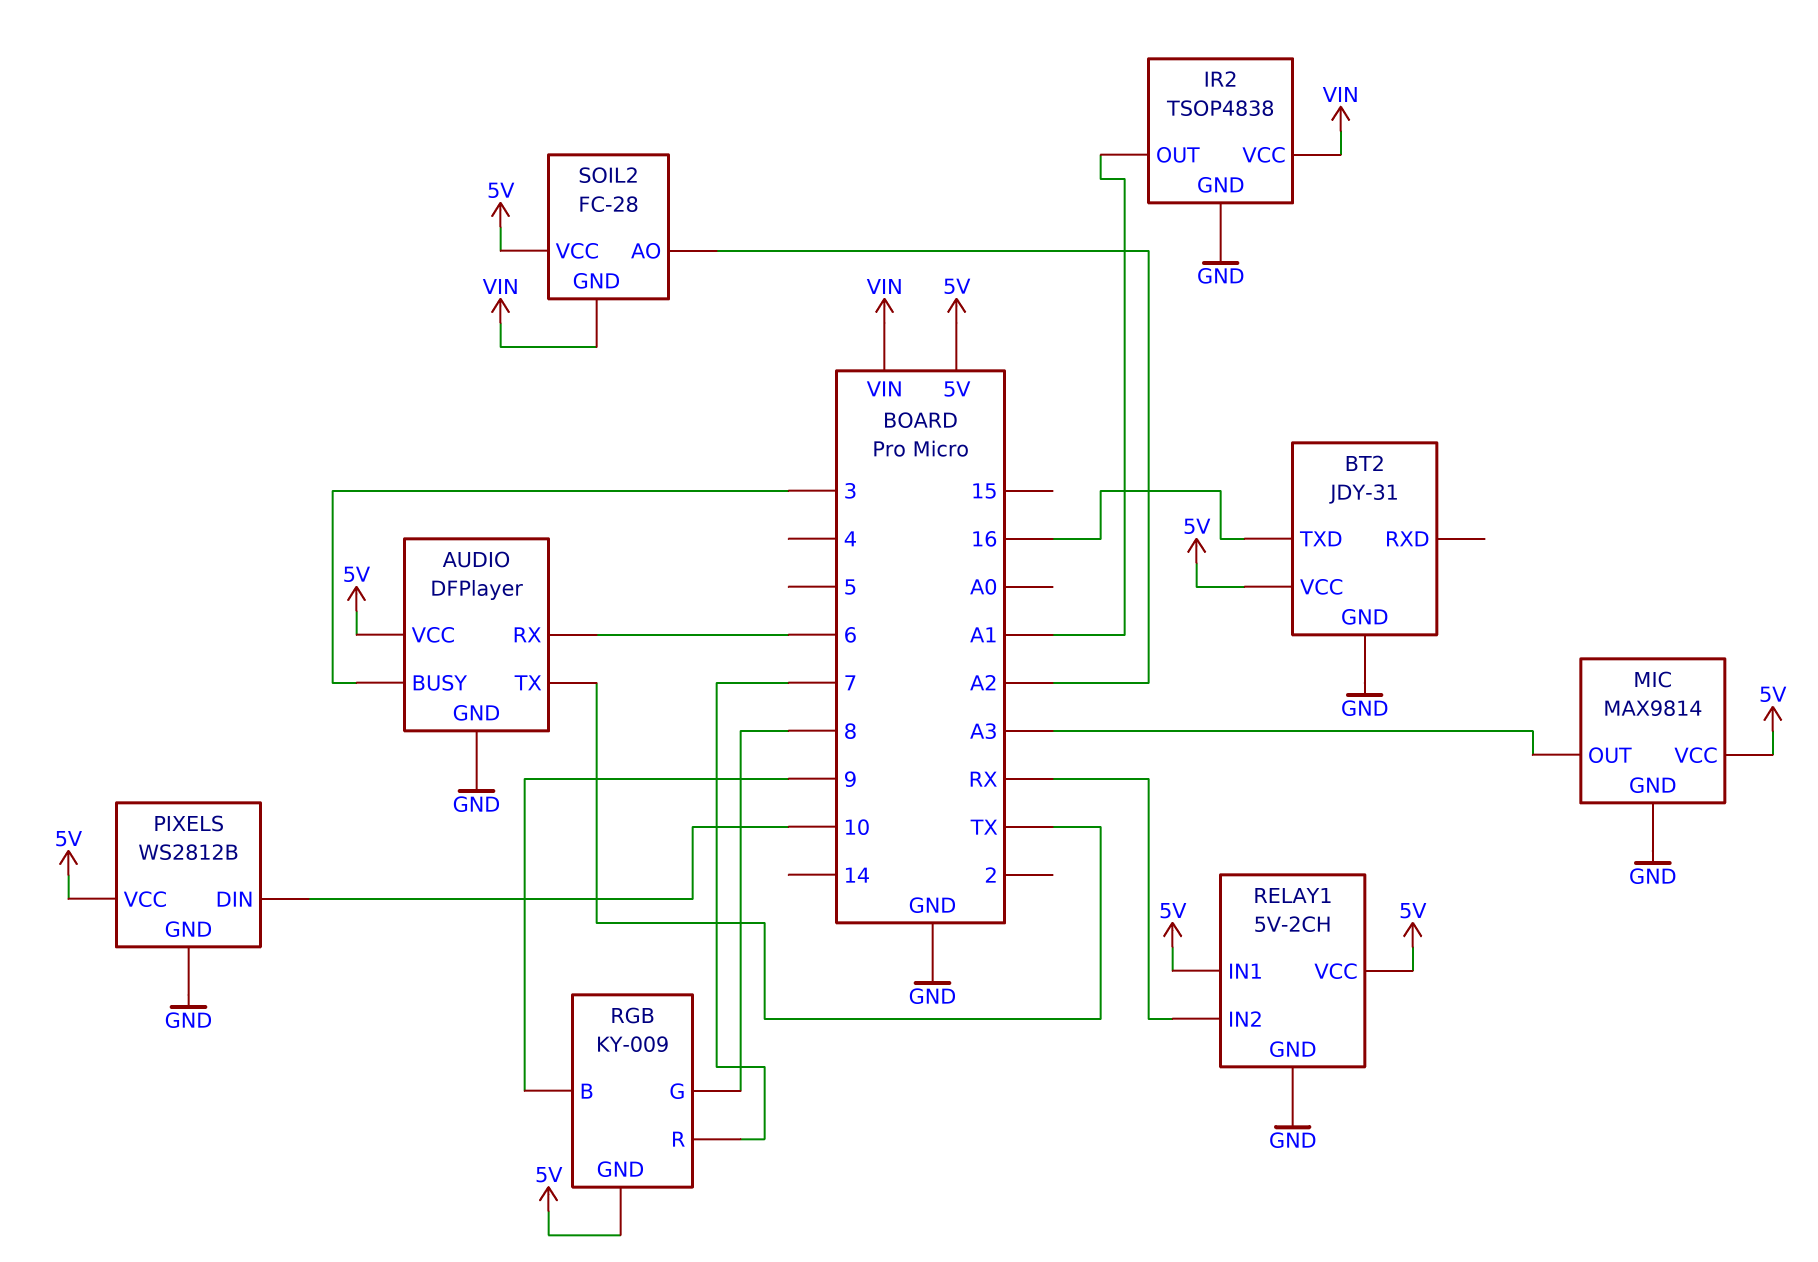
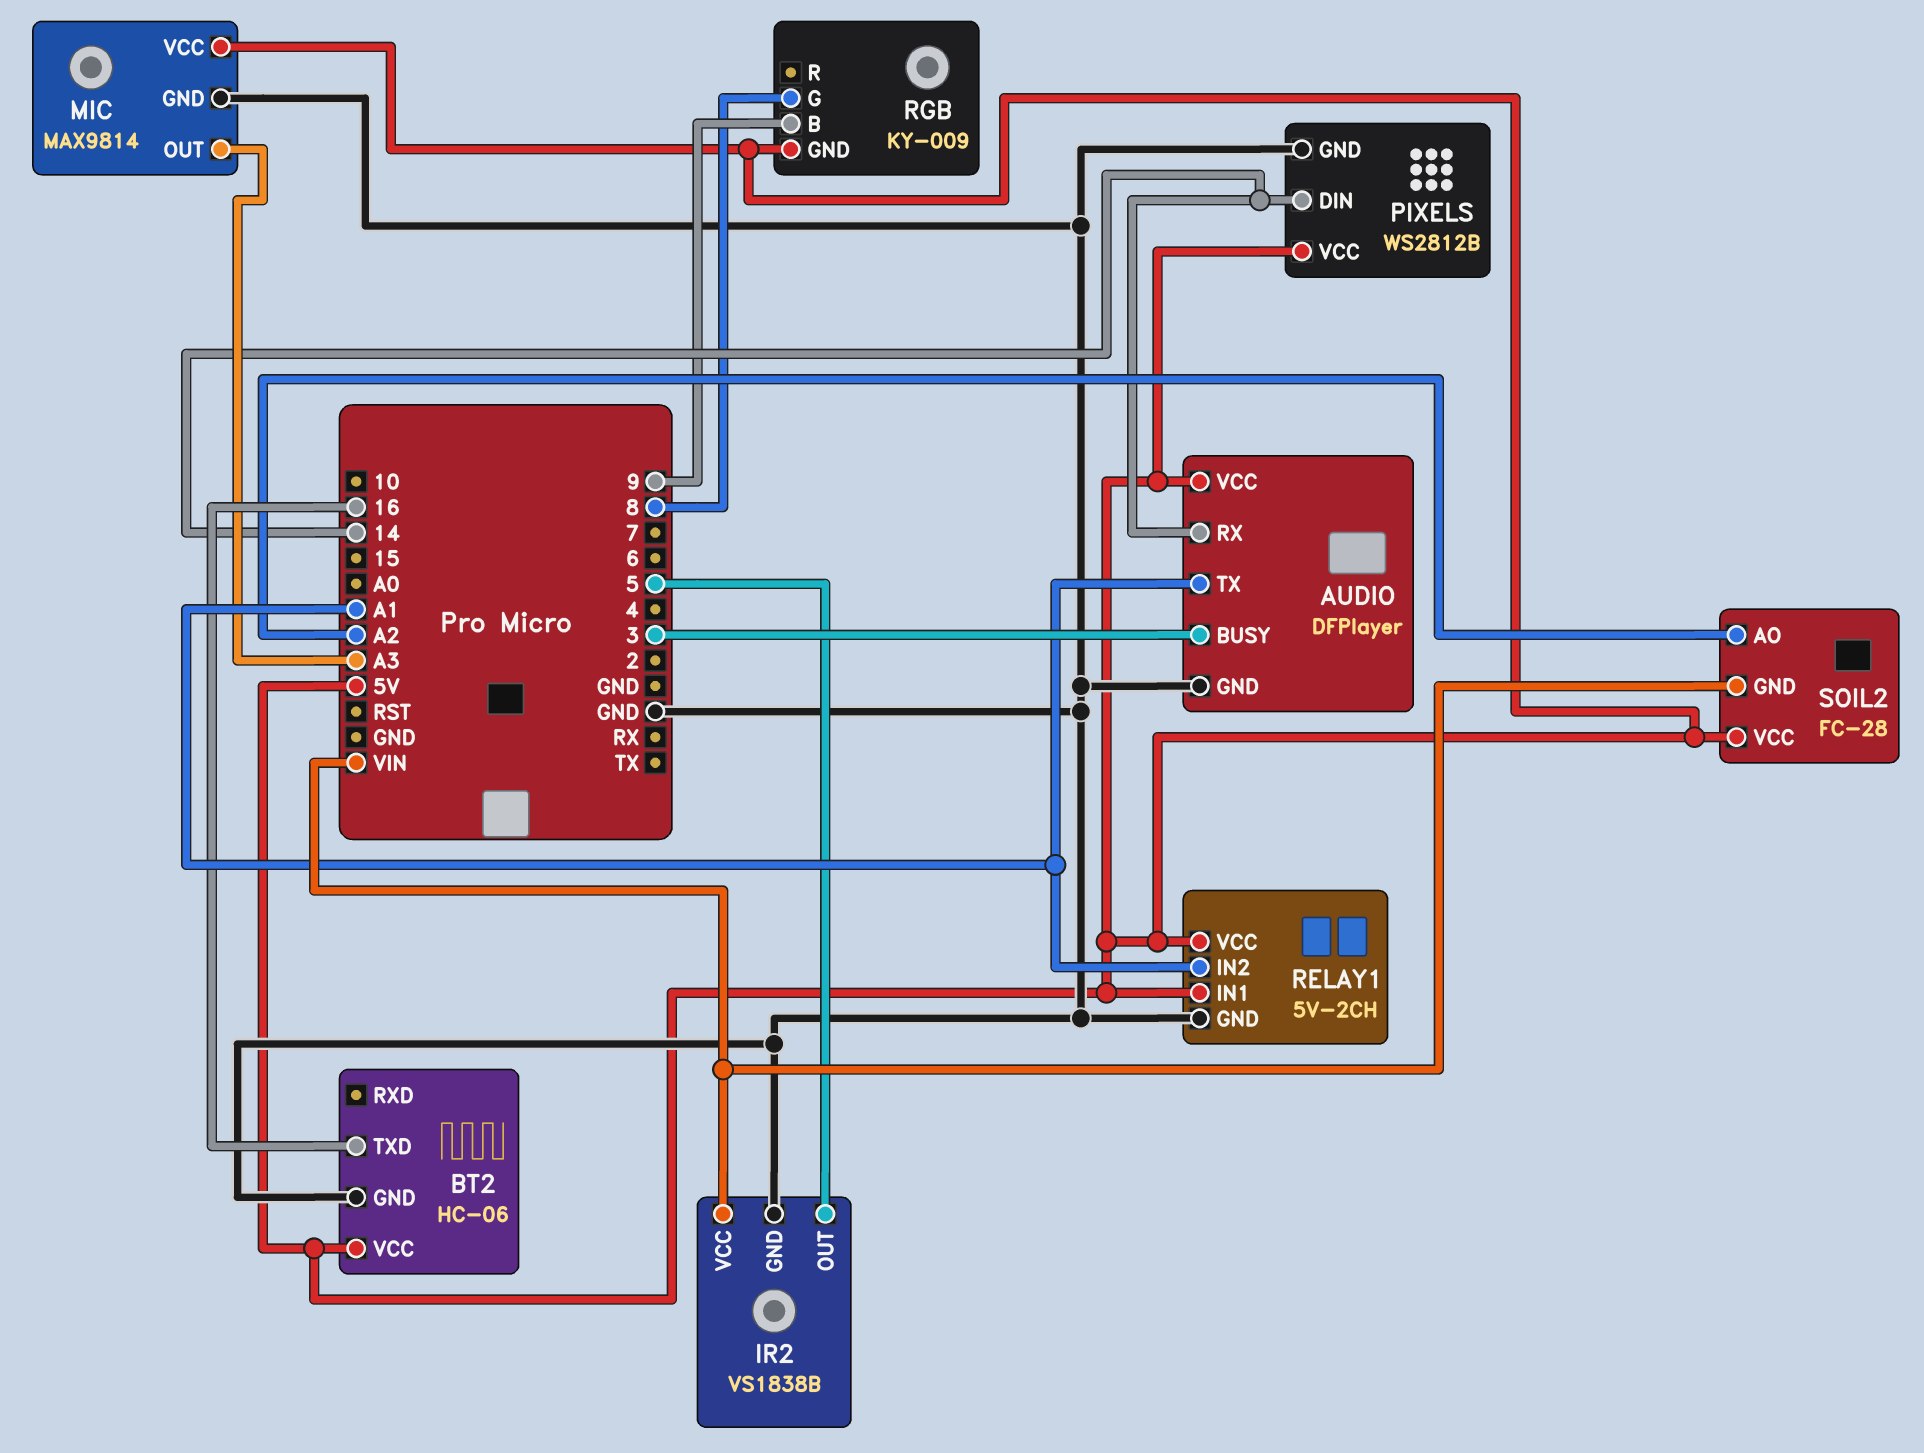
AUDIO pin RX: 6 -> 14
AUDIO pin TX: TX -> A1
BT2: JDY-31 -> HC-06
IR2: TSOP4838 -> VS1838B
IR2 pin OUT: A1 -> 5
PIXELS pin DIN: 10 -> 14
RELAY1 pin IN2: RX -> A1
RGB pin R: 7 -> none

